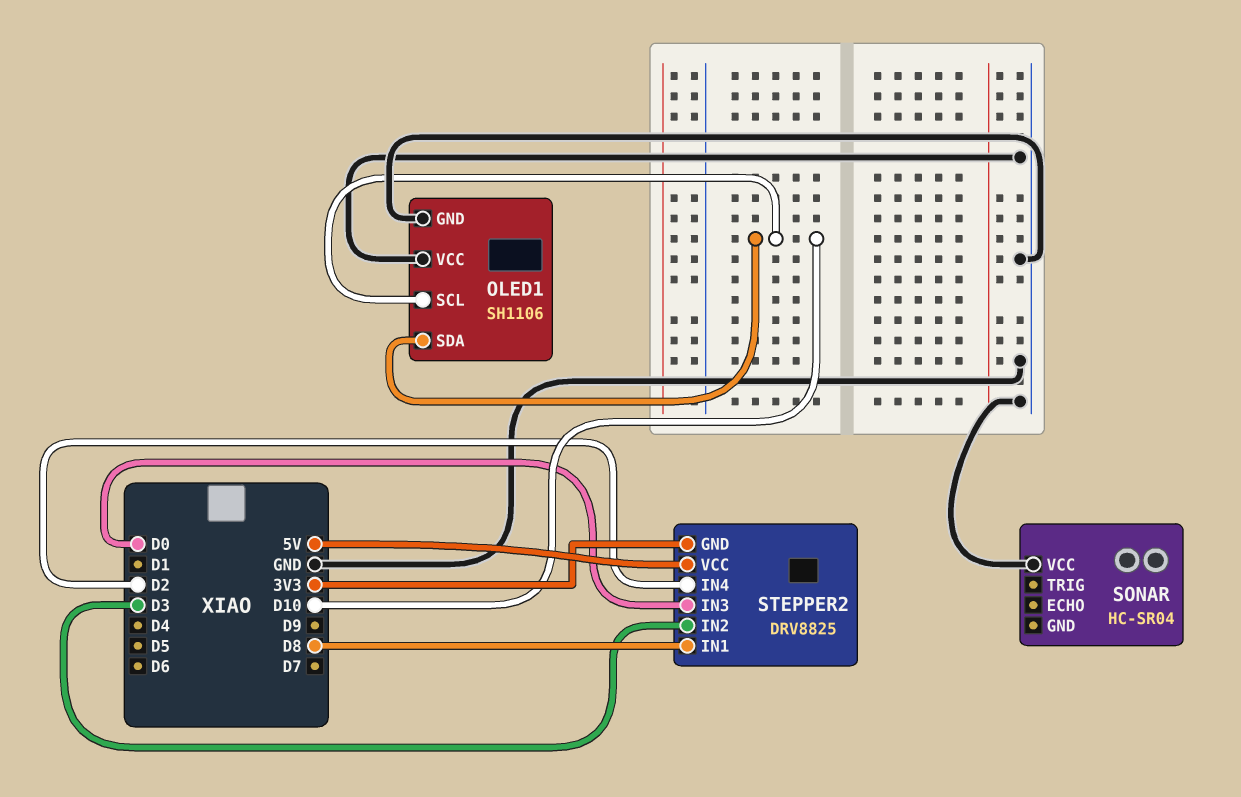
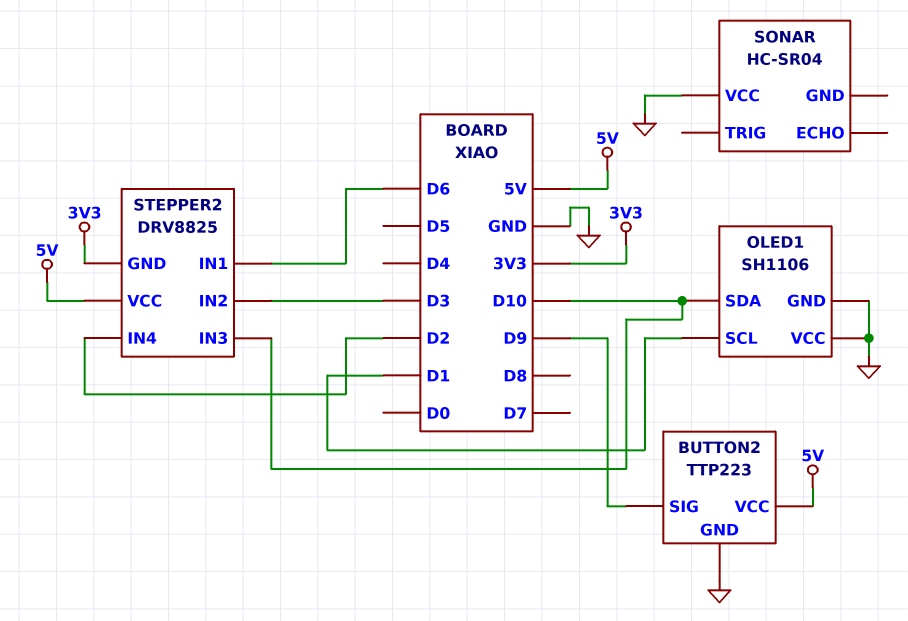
BUTTON2: none -> TTP223
BUTTON2 pin GND: none -> GND
BUTTON2 pin SIG: none -> D9
BUTTON2 pin VCC: none -> 5V
OLED1 pin SCL: D10 -> D1
STEPPER2 pin IN1: D8 -> D6
STEPPER2 pin IN3: D0 -> D10

